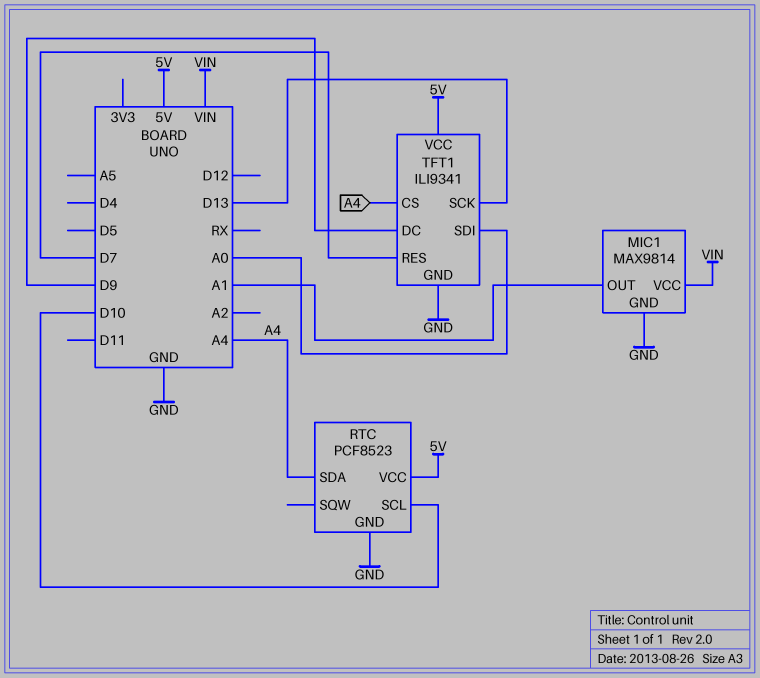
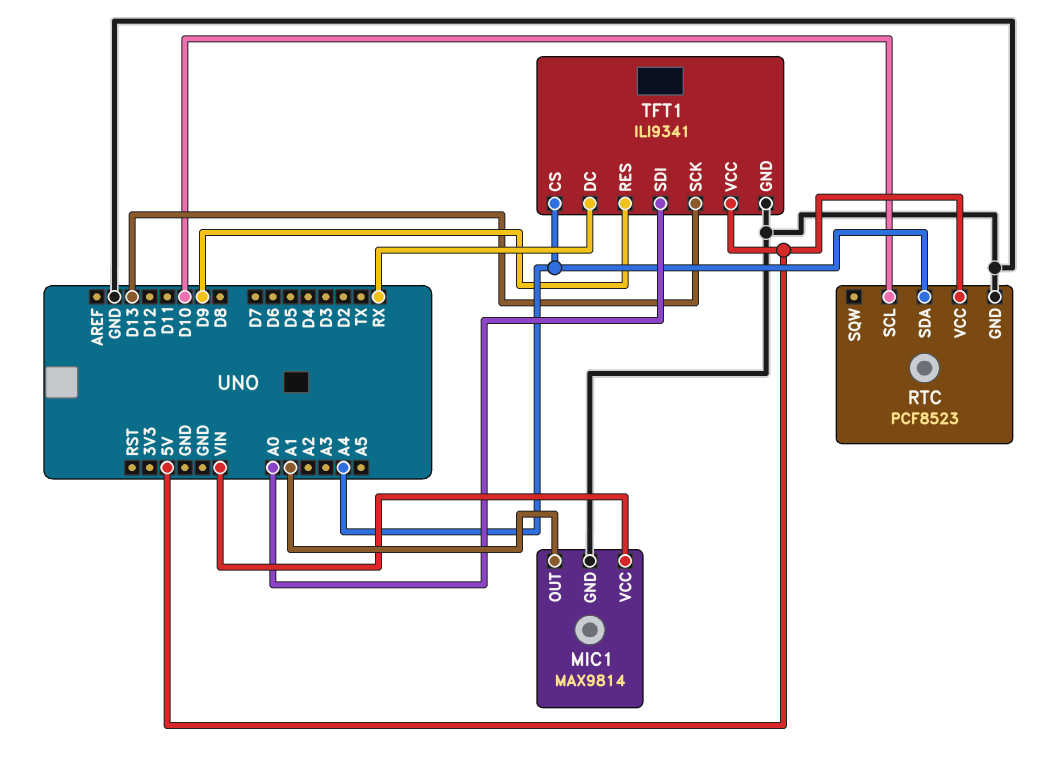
TFT1 pin DC: D9 -> RX
TFT1 pin RES: D7 -> D9

